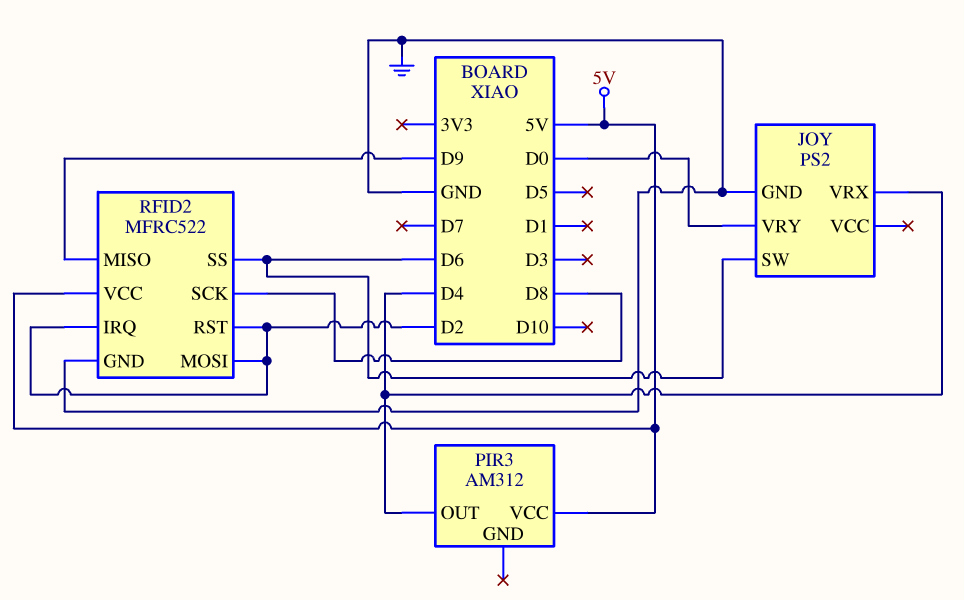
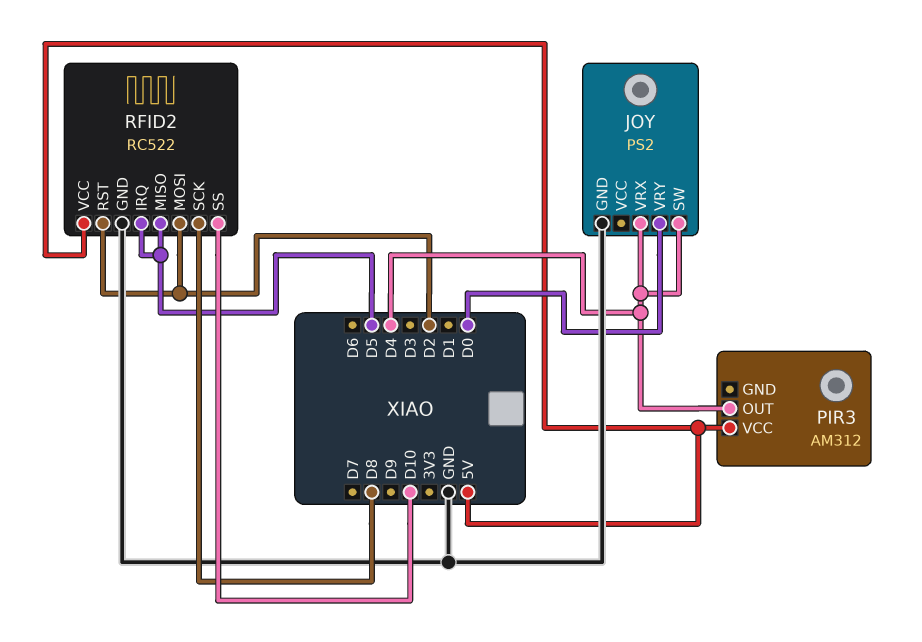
JOY pin SW: D6 -> D4
RFID2: MFRC522 -> RC522
RFID2 pin IRQ: D2 -> D5
RFID2 pin MISO: D9 -> D5
RFID2 pin SS: D6 -> D10

